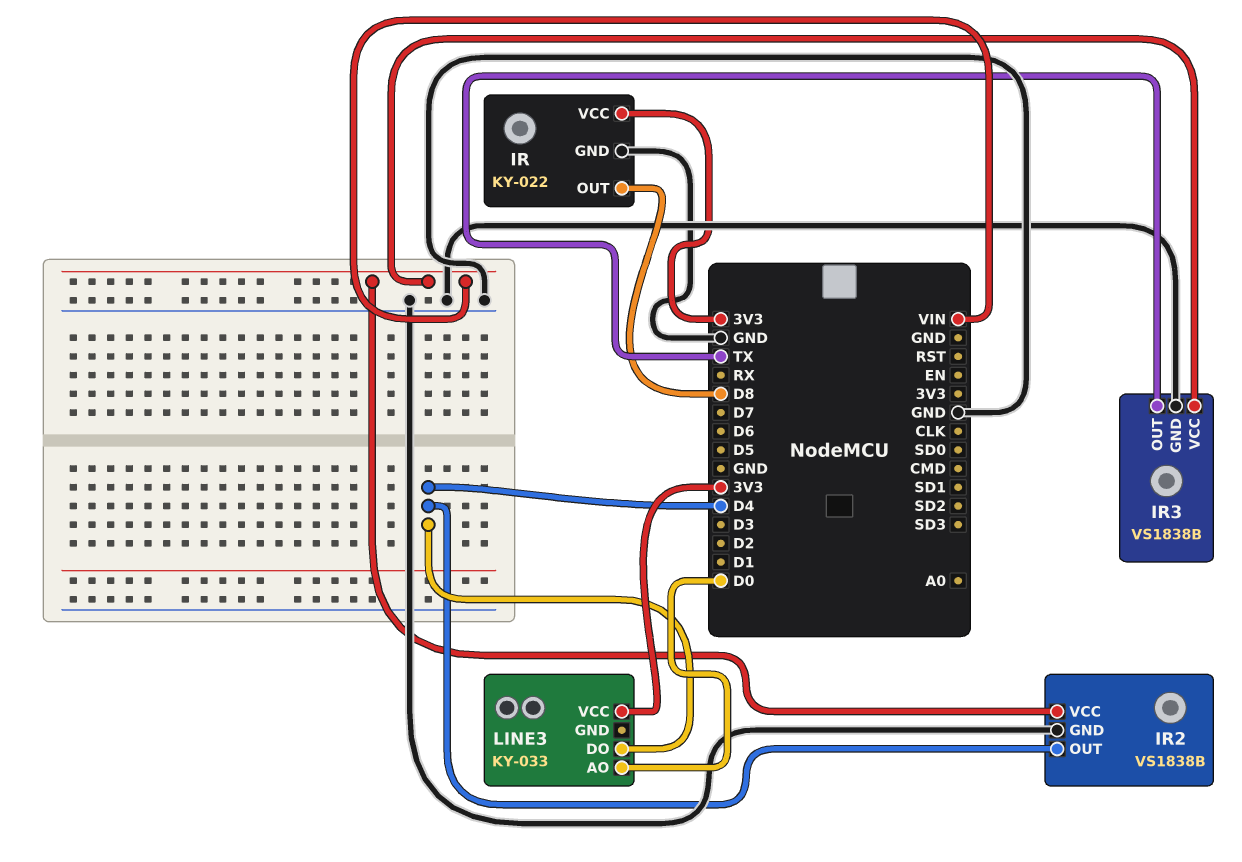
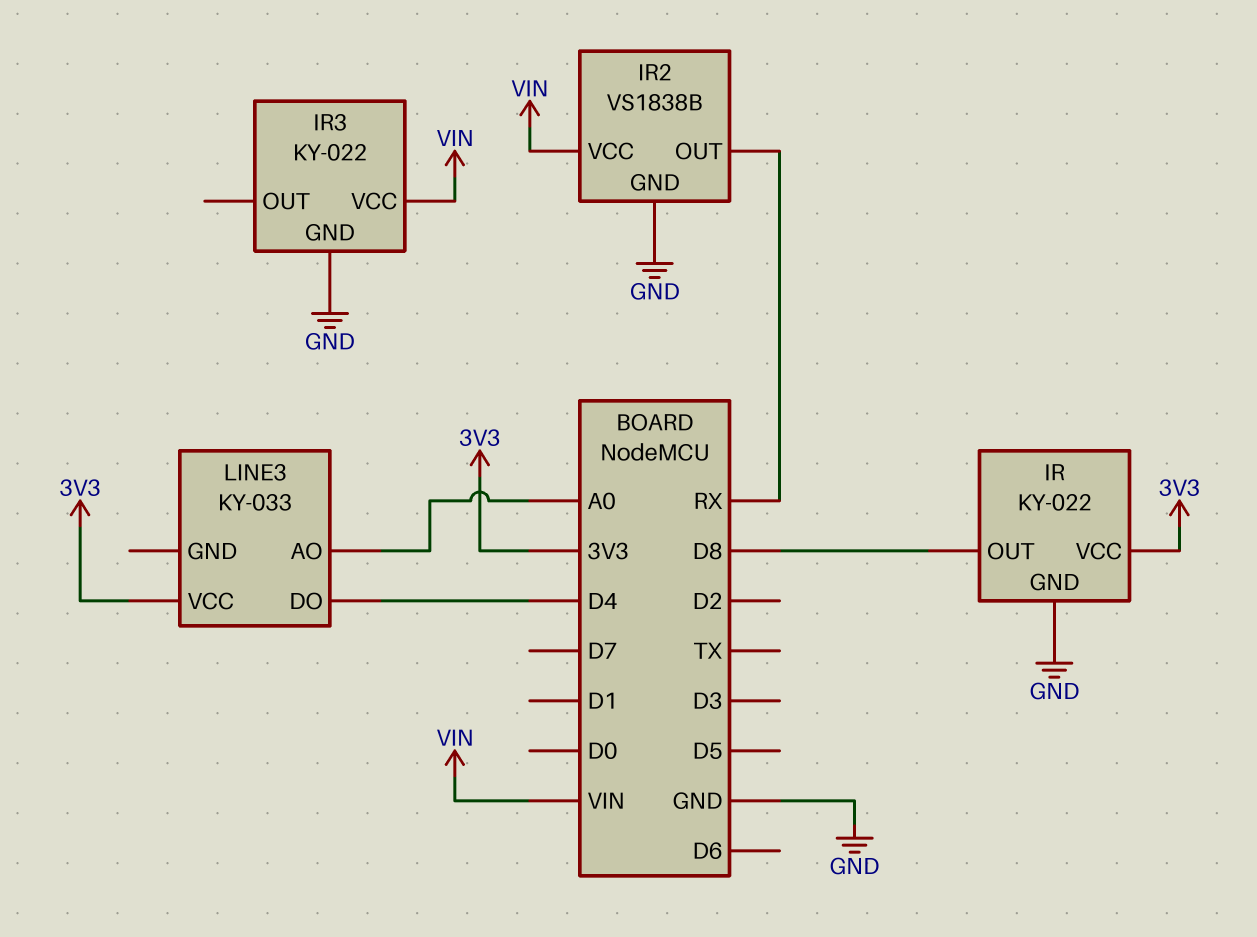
IR2 pin OUT: D4 -> RX
IR3: VS1838B -> KY-022
IR3 pin OUT: TX -> none
LINE3 pin AO: D0 -> A0

